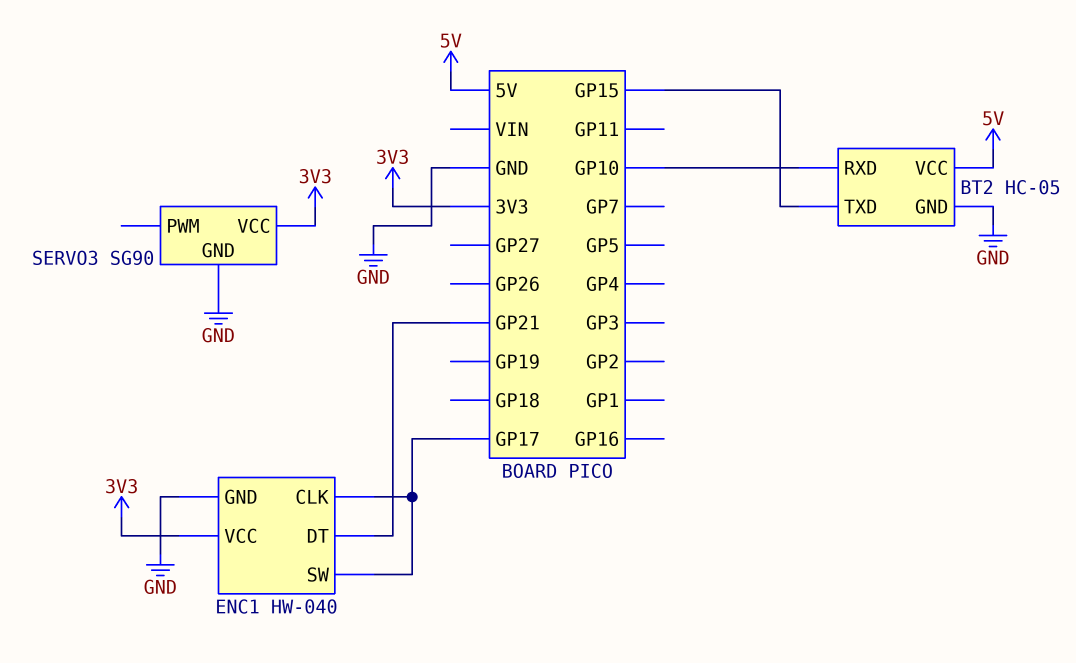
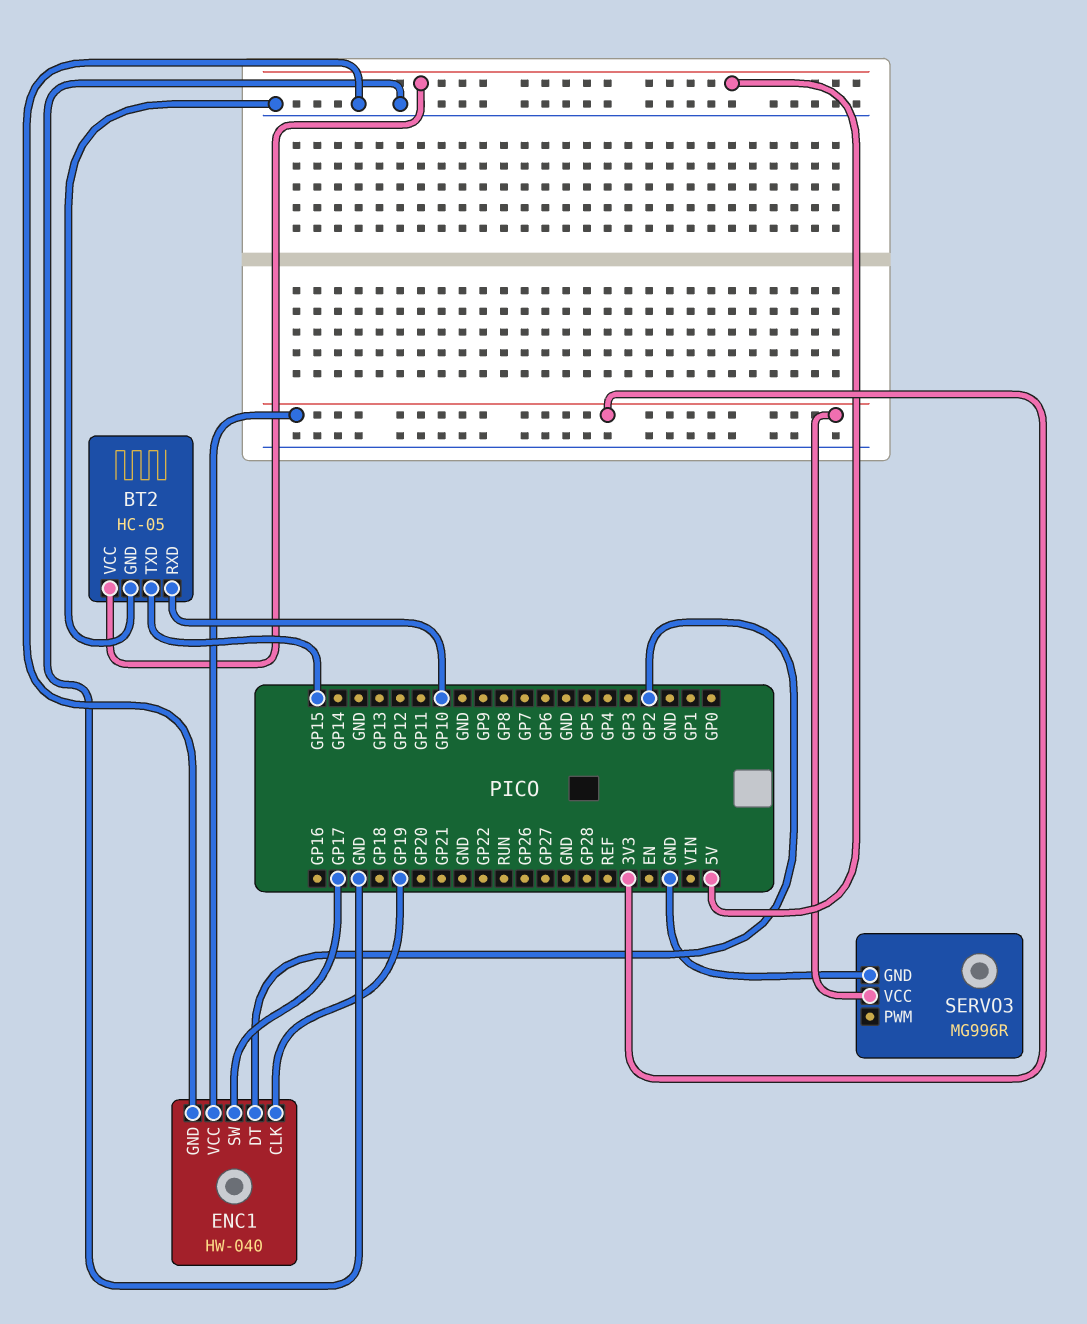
ENC1 pin CLK: GP17 -> GP19
ENC1 pin DT: GP21 -> GP2
SERVO3: SG90 -> MG996R

